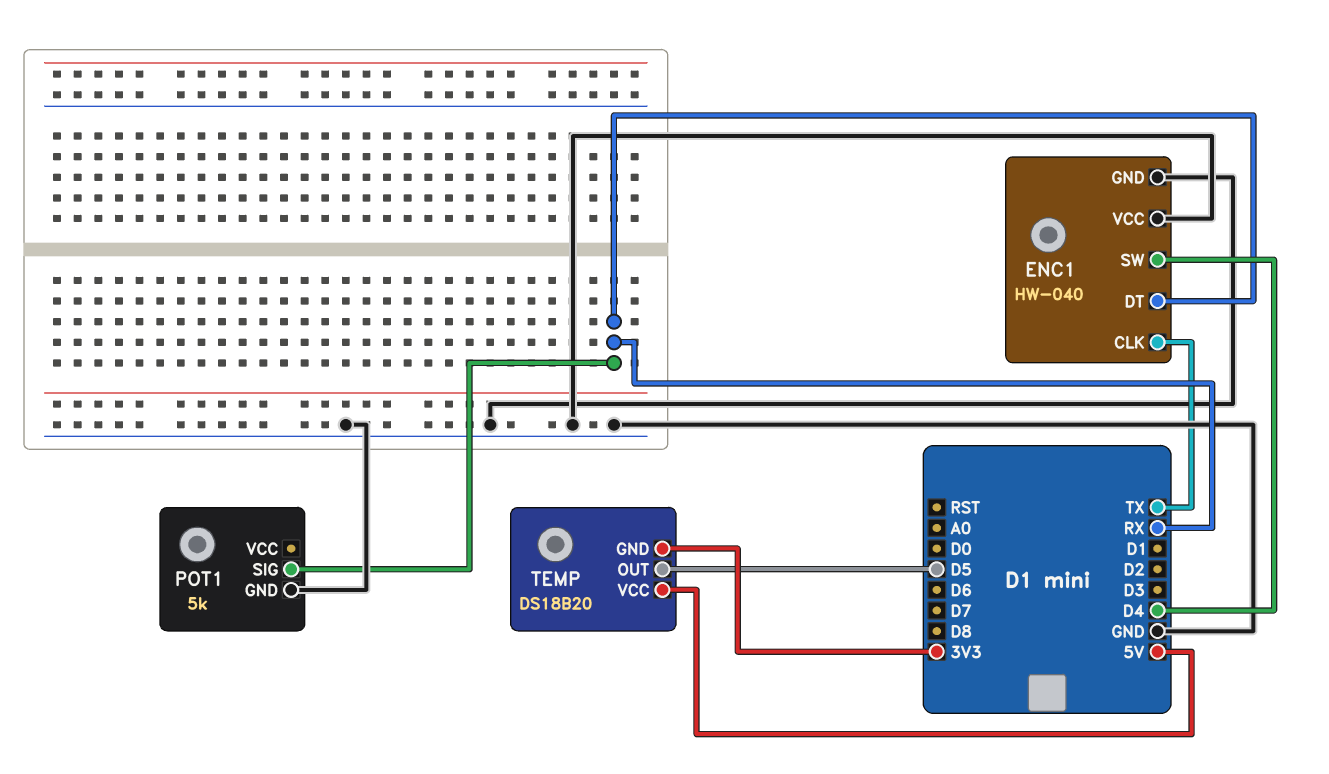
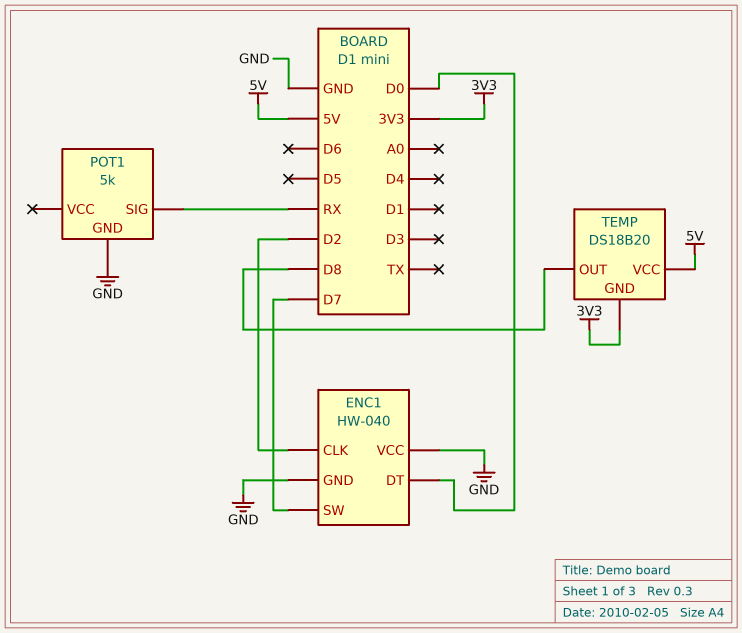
ENC1 pin CLK: TX -> D2
ENC1 pin DT: RX -> D0
ENC1 pin SW: D4 -> D7
TEMP pin OUT: D5 -> D8

